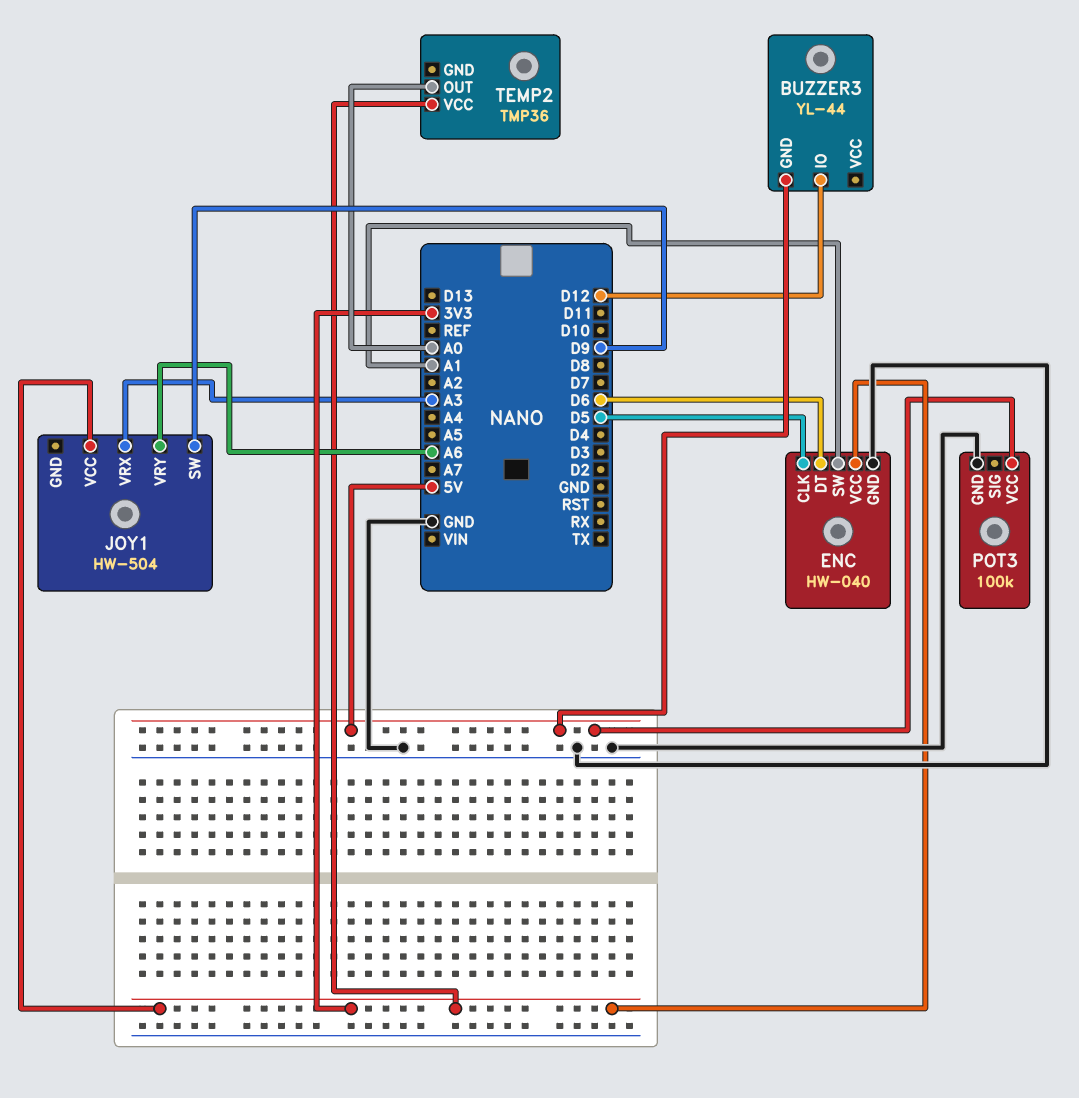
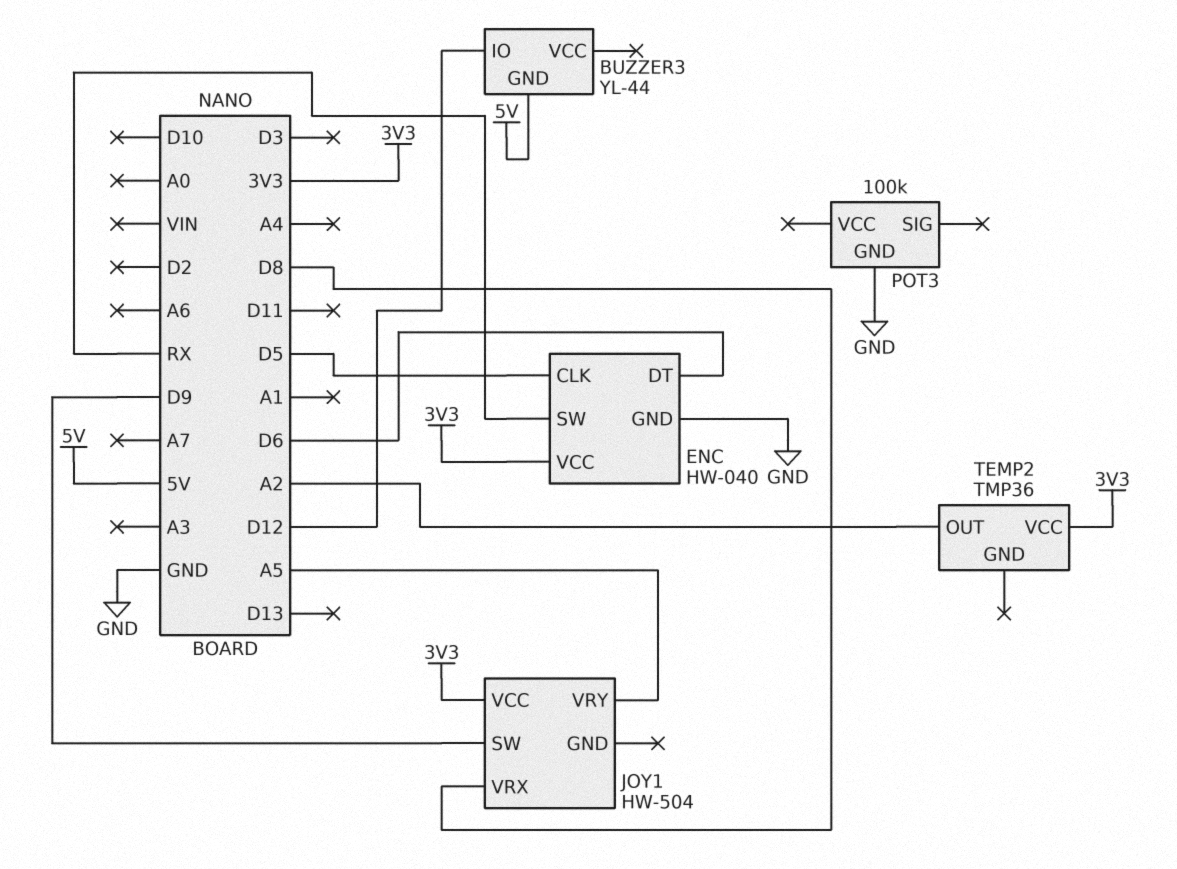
ENC pin SW: A1 -> RX
JOY1 pin VRX: A3 -> D8
JOY1 pin VRY: A6 -> A5
POT3 pin VCC: 5V -> none
TEMP2 pin OUT: A0 -> A2

